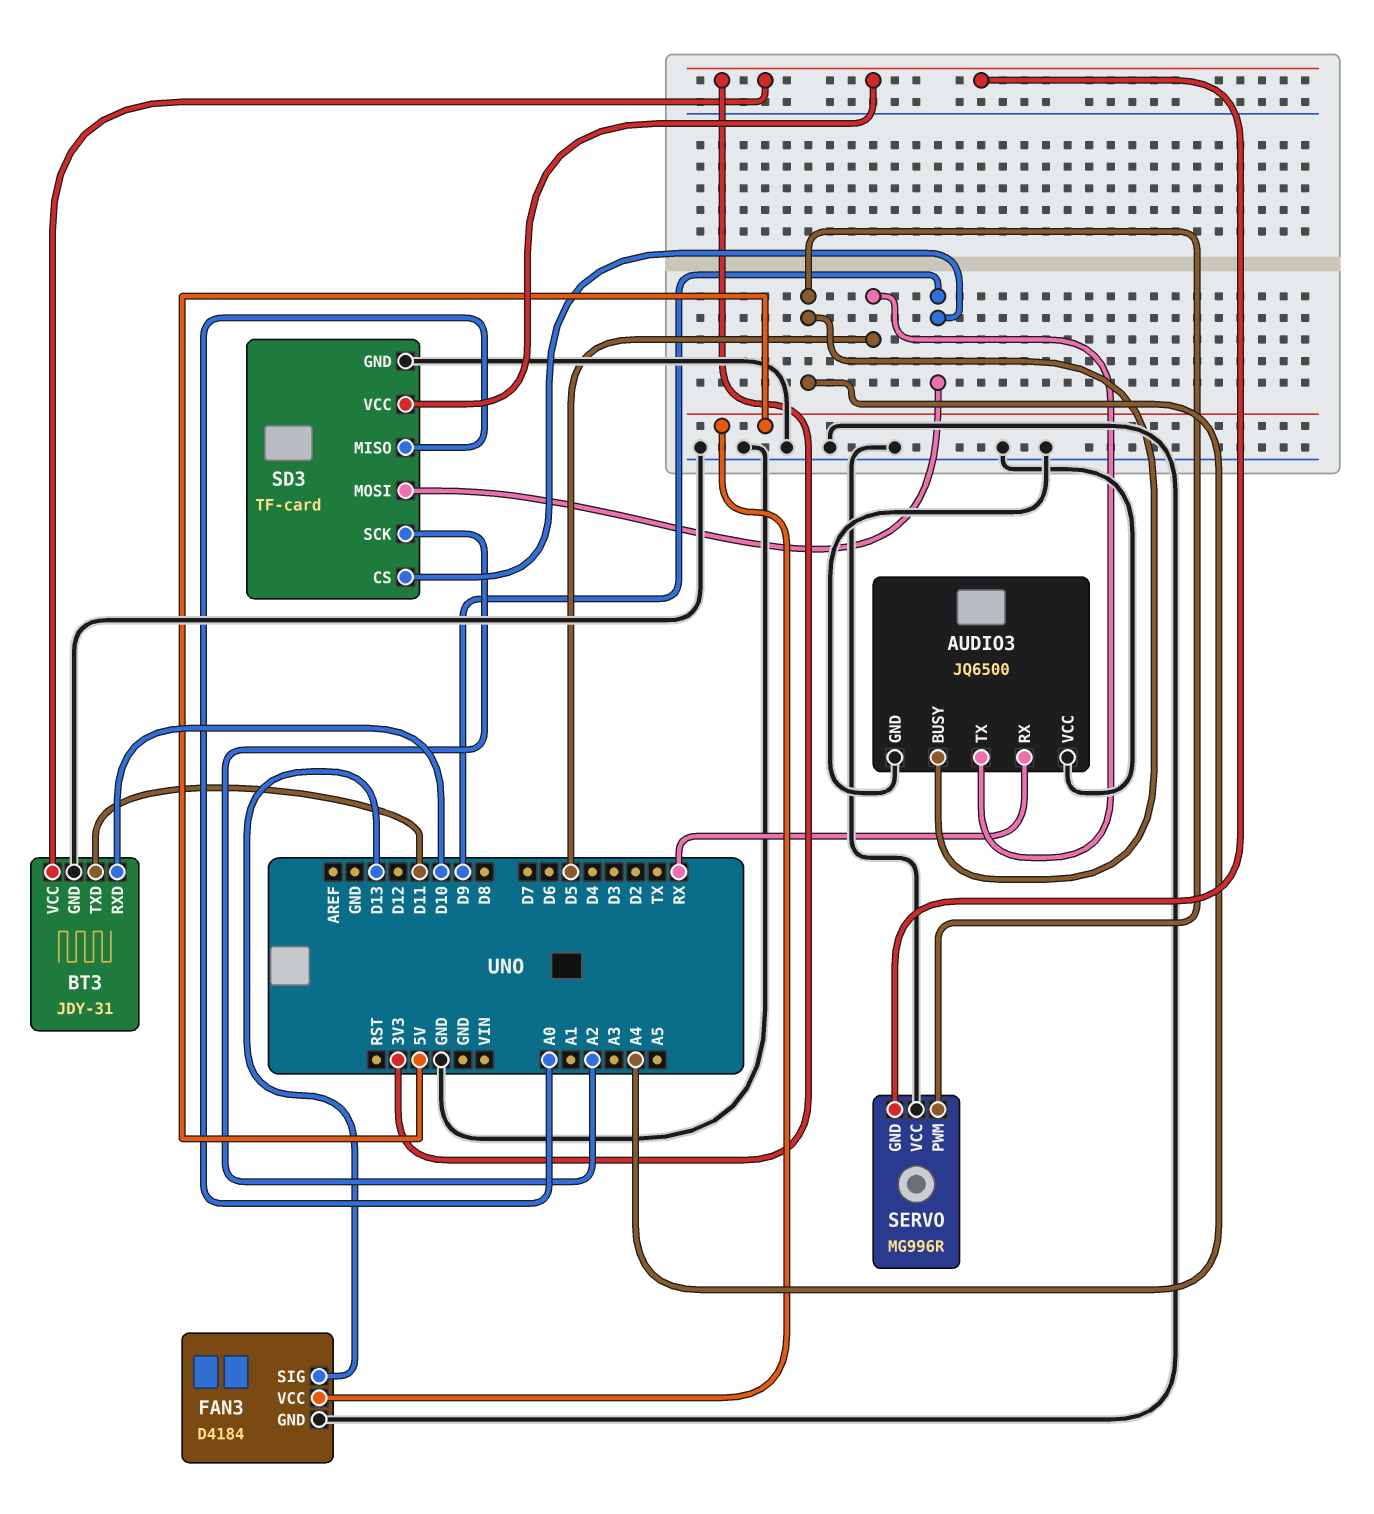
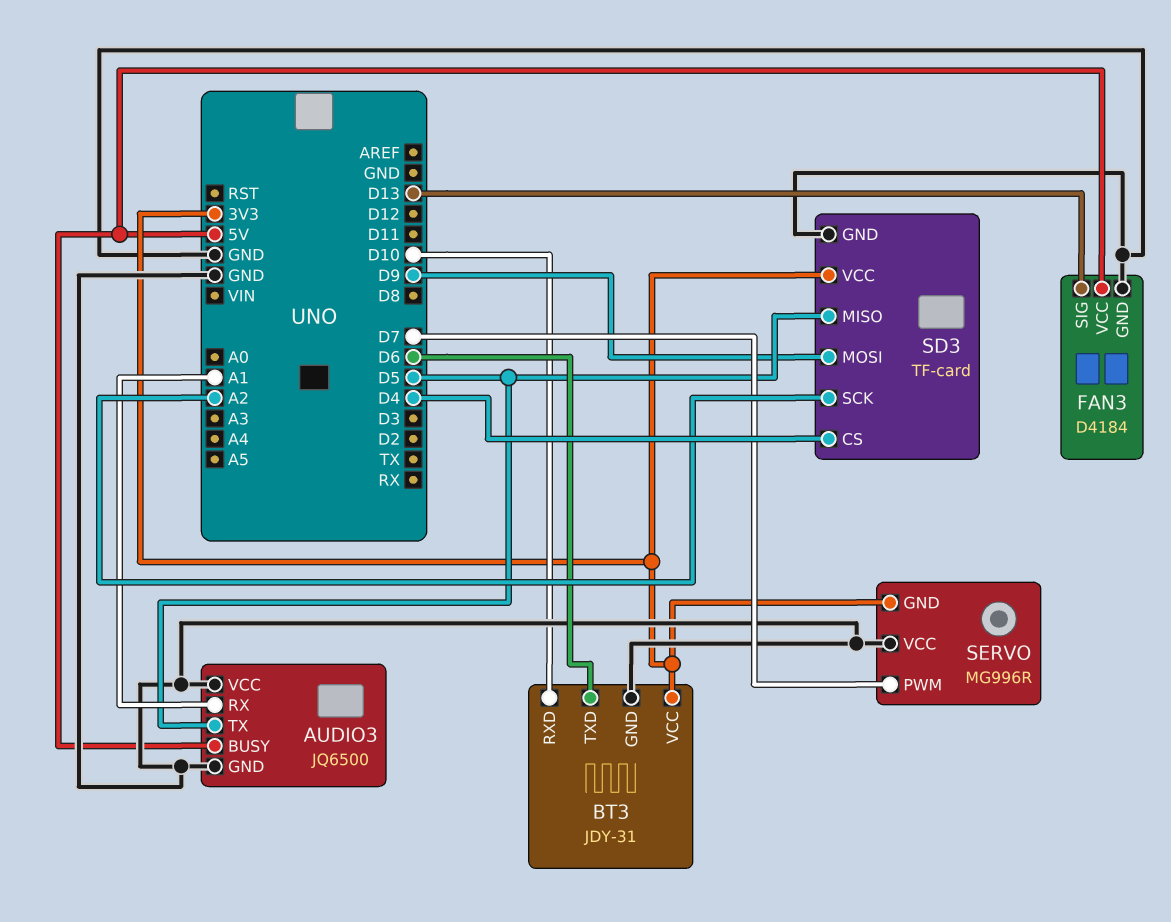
AUDIO3 pin BUSY: A4 -> 5V
AUDIO3 pin RX: RX -> A1
BT3 pin TXD: D11 -> D6
SD3 pin CS: D9 -> D4
SD3 pin MISO: A0 -> D5
SERVO pin PWM: A4 -> D7

